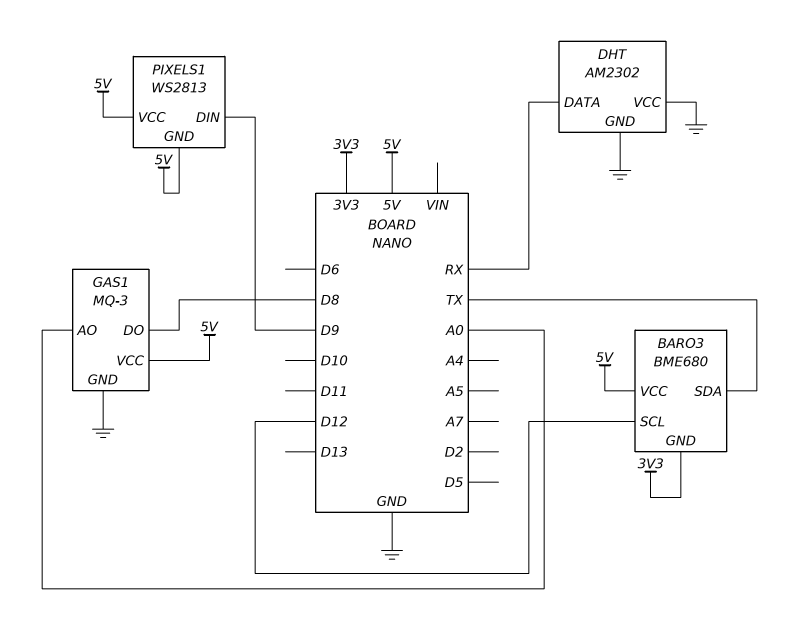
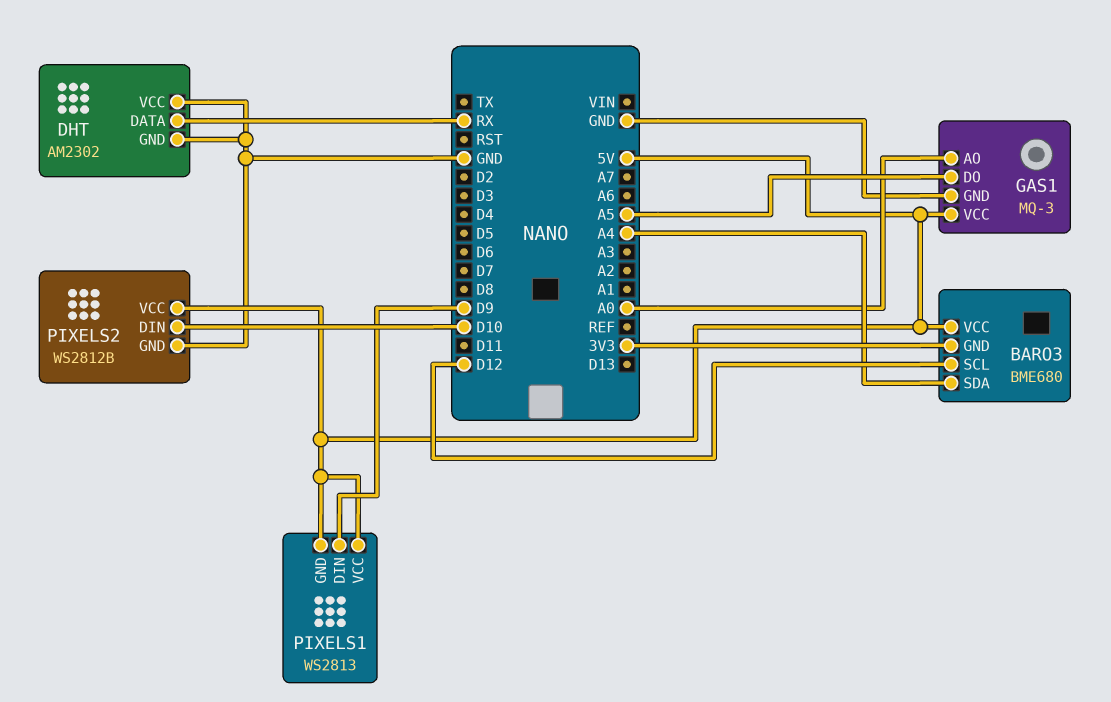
BARO3 pin SDA: TX -> A4
GAS1 pin DO: D8 -> A5
PIXELS2: none -> WS2812B
PIXELS2 pin DIN: none -> D10
PIXELS2 pin GND: none -> GND
PIXELS2 pin VCC: none -> 5V

